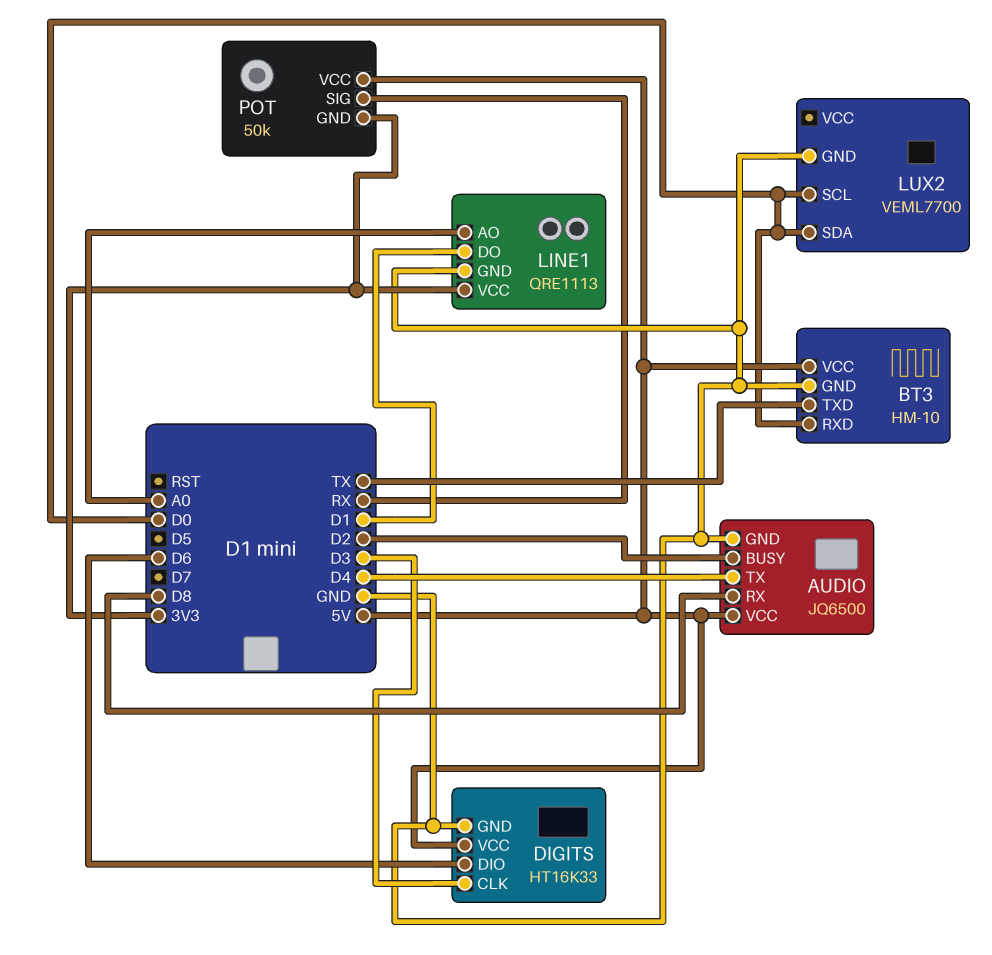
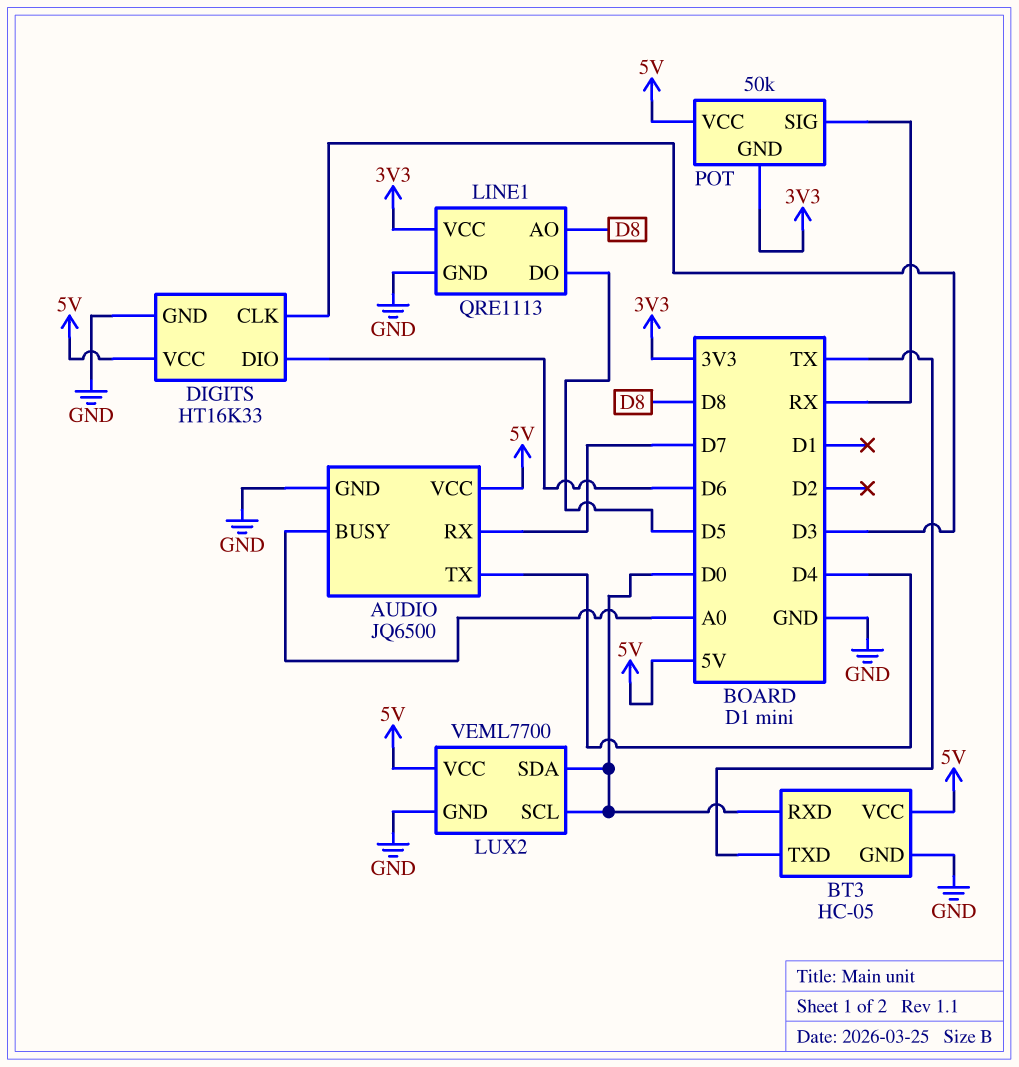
AUDIO pin BUSY: D2 -> A0
AUDIO pin RX: D8 -> D7
BT3: HM-10 -> HC-05
LINE1 pin AO: A0 -> D8
LINE1 pin DO: D1 -> D5
LUX2 pin VCC: none -> 5V

